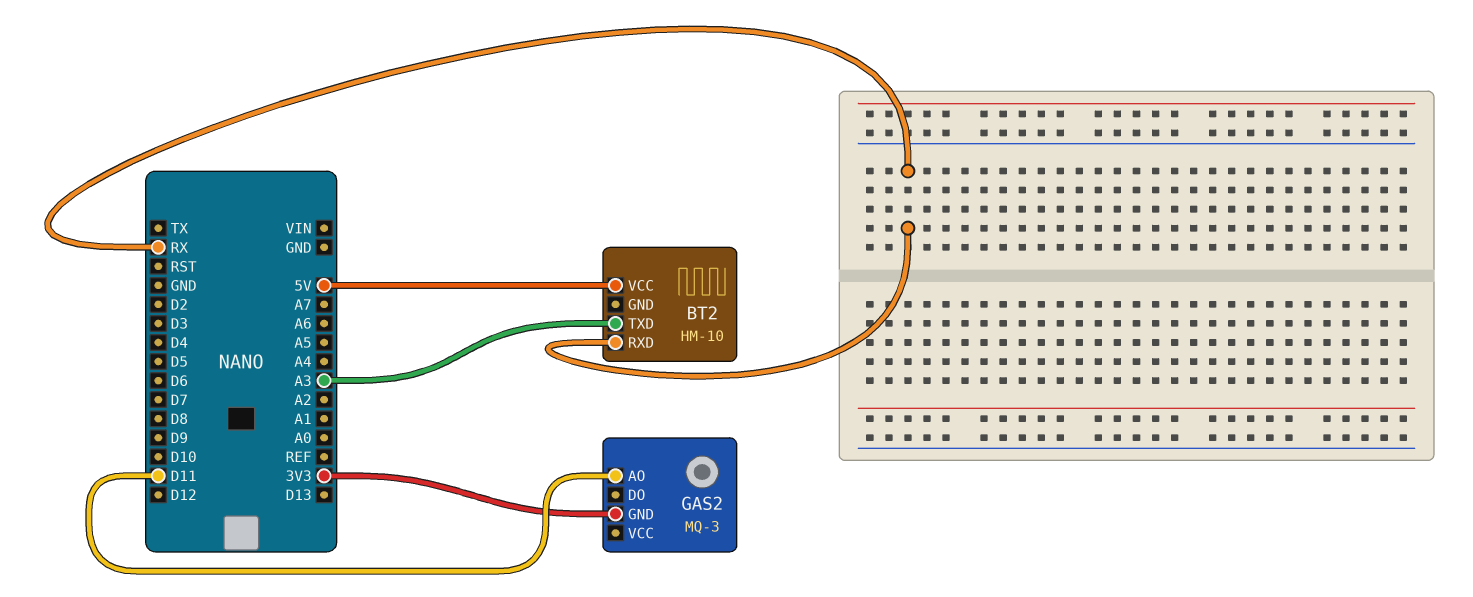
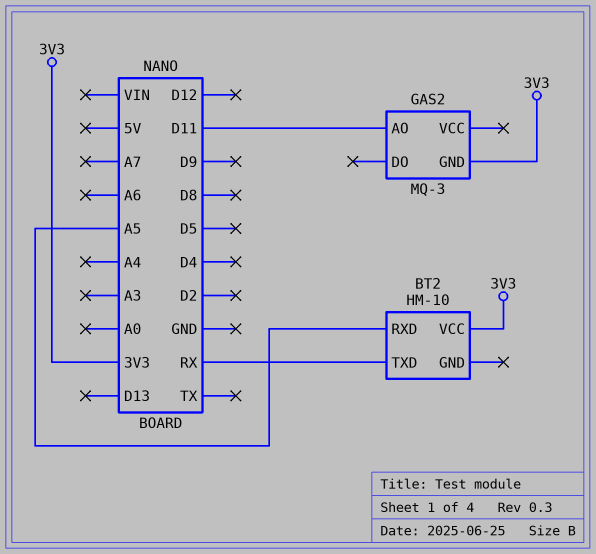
BT2 pin RXD: RX -> A5
BT2 pin TXD: A3 -> RX
BT2 pin VCC: 5V -> 3V3

